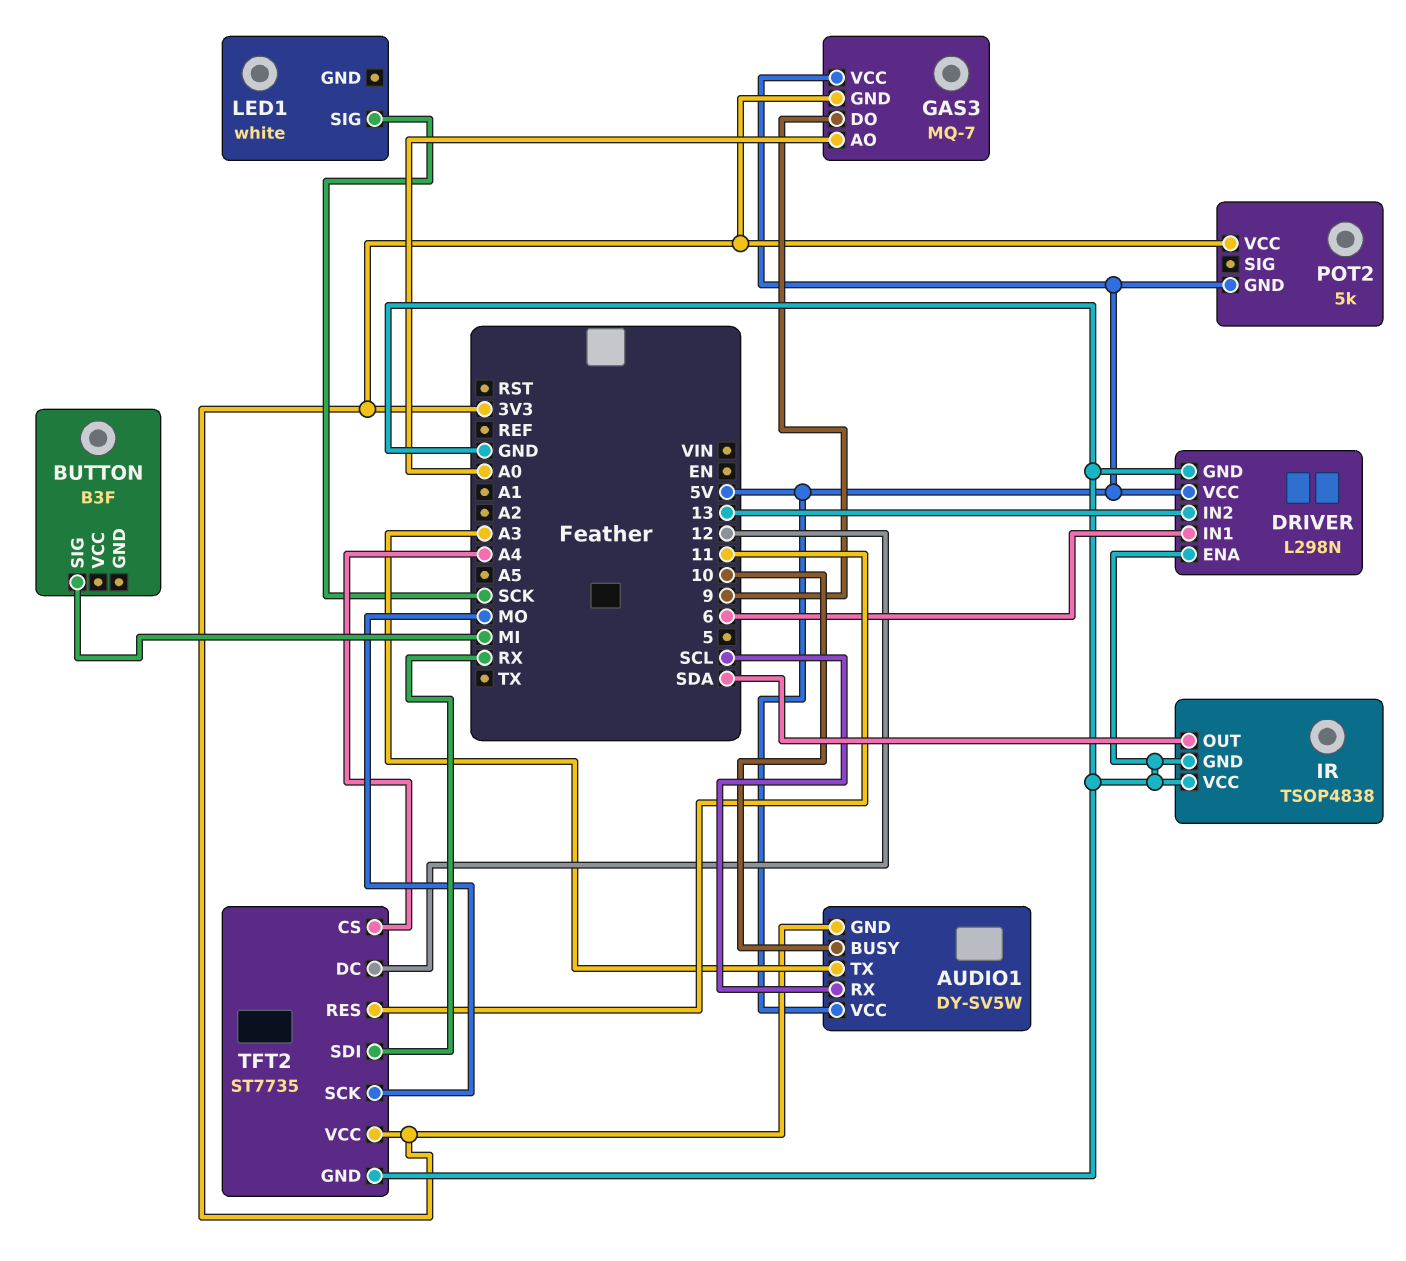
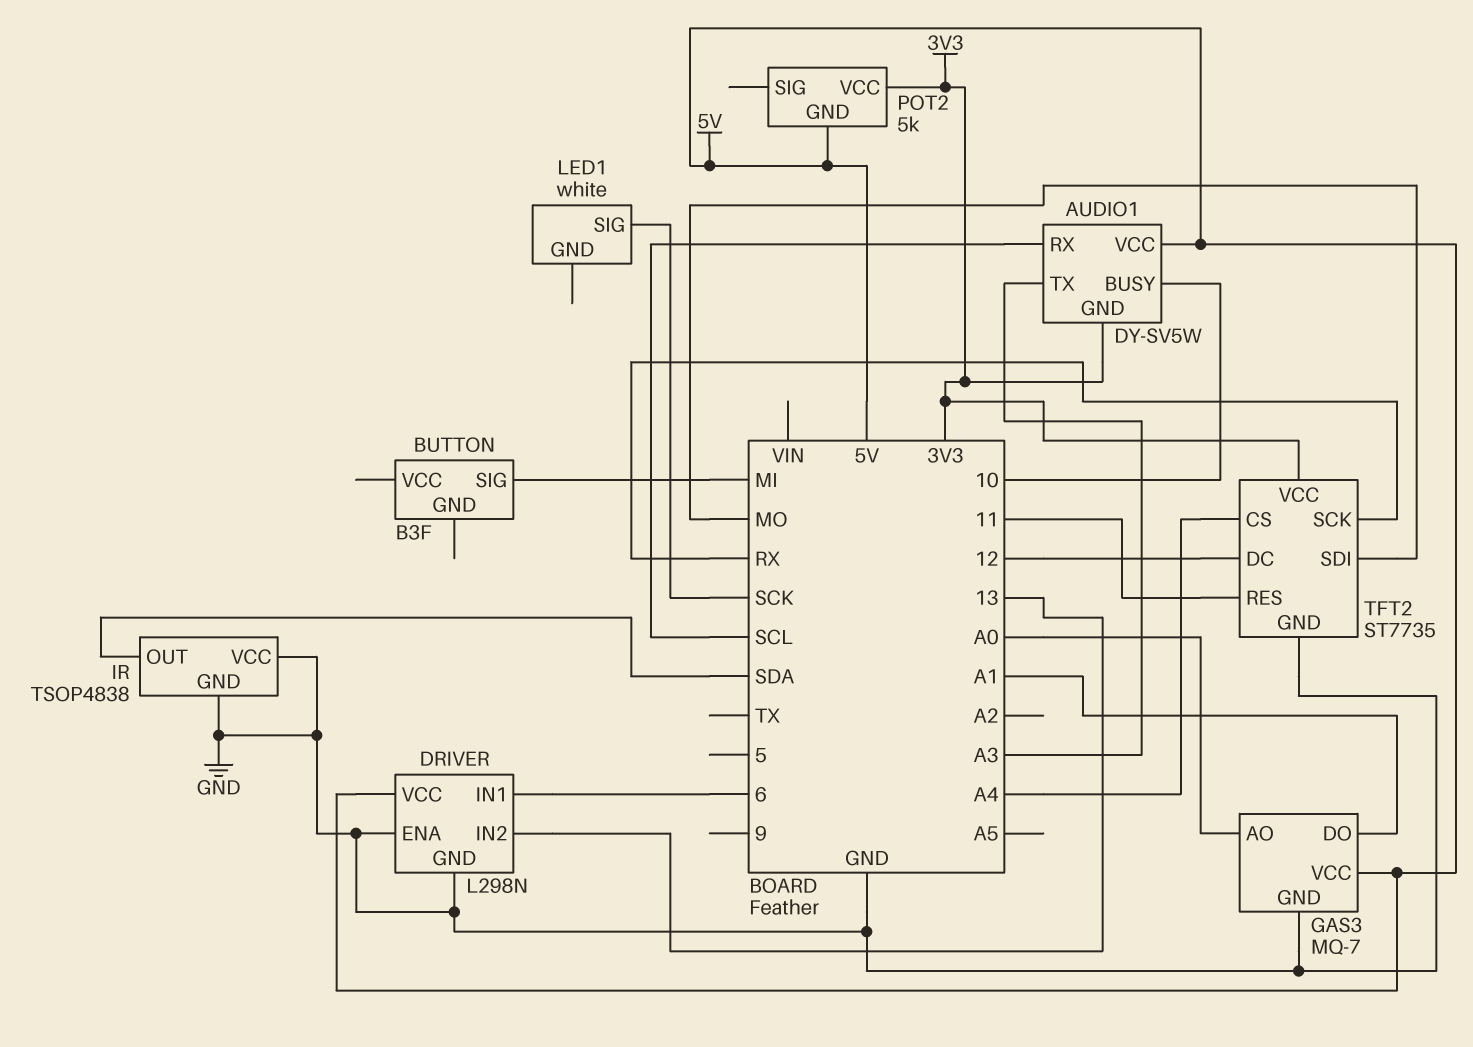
GAS3 pin DO: 9 -> A1
GAS3 pin GND: 3V3 -> GND
TFT2 pin SCK: MO -> RX
TFT2 pin SDI: RX -> MO

